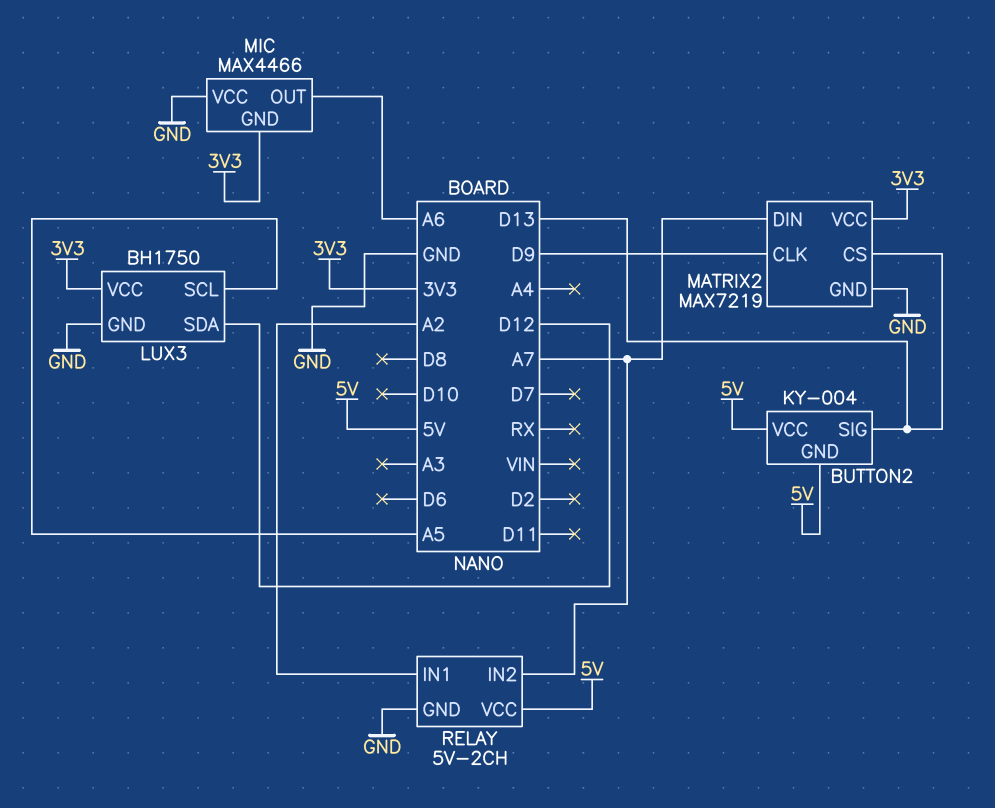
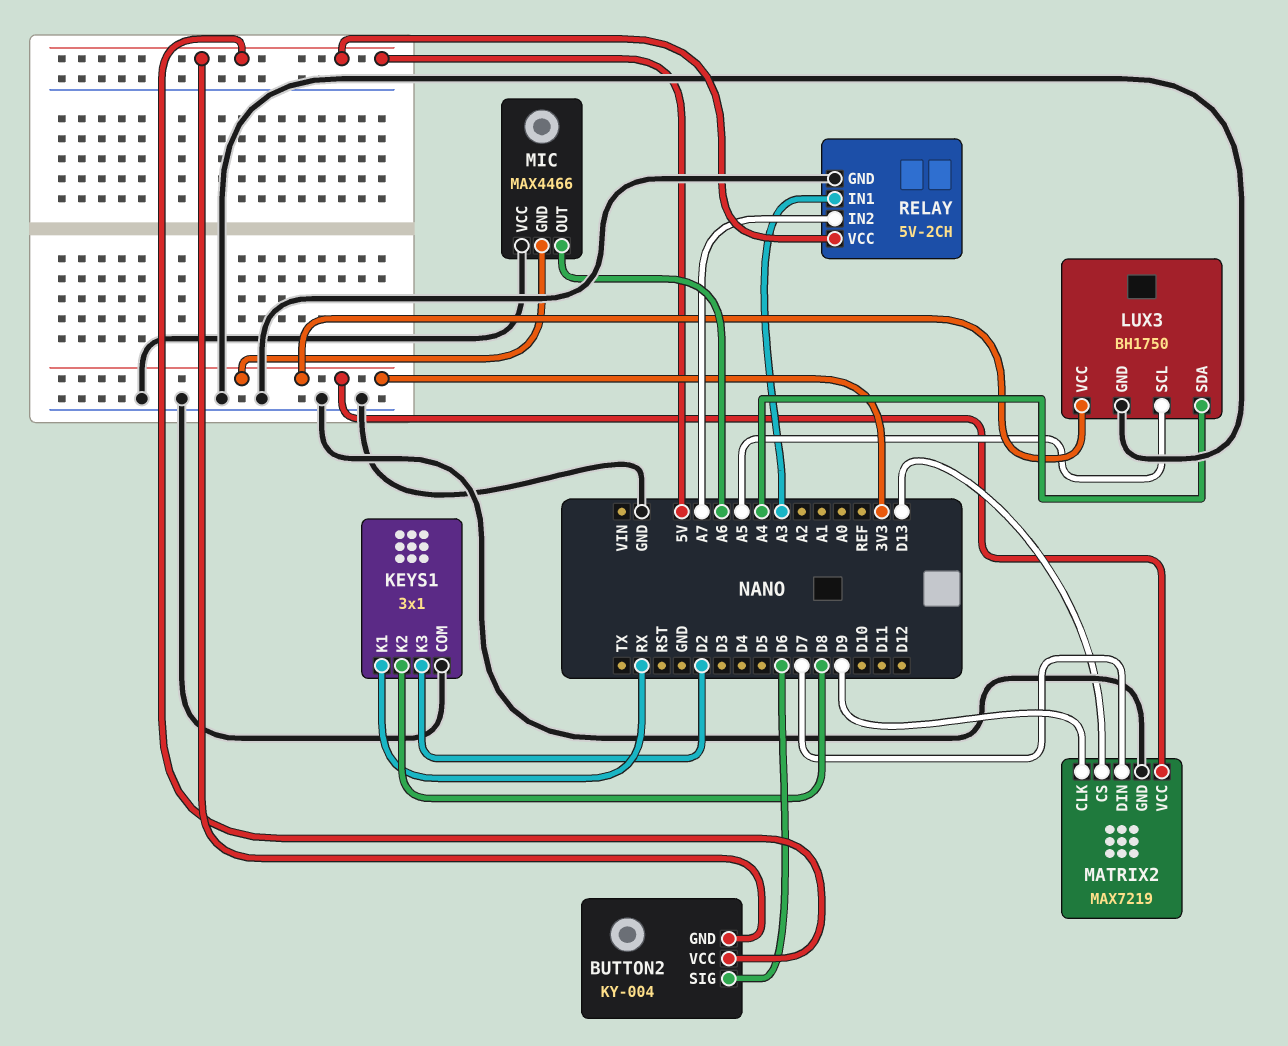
BUTTON2 pin SIG: D13 -> D6
KEYS1: none -> 3x1
KEYS1 pin COM: none -> GND
KEYS1 pin K1: none -> RX
KEYS1 pin K2: none -> D8
KEYS1 pin K3: none -> D2
LUX3 pin SDA: D12 -> A4
MATRIX2 pin DIN: A7 -> D7
RELAY pin IN1: A2 -> A3

